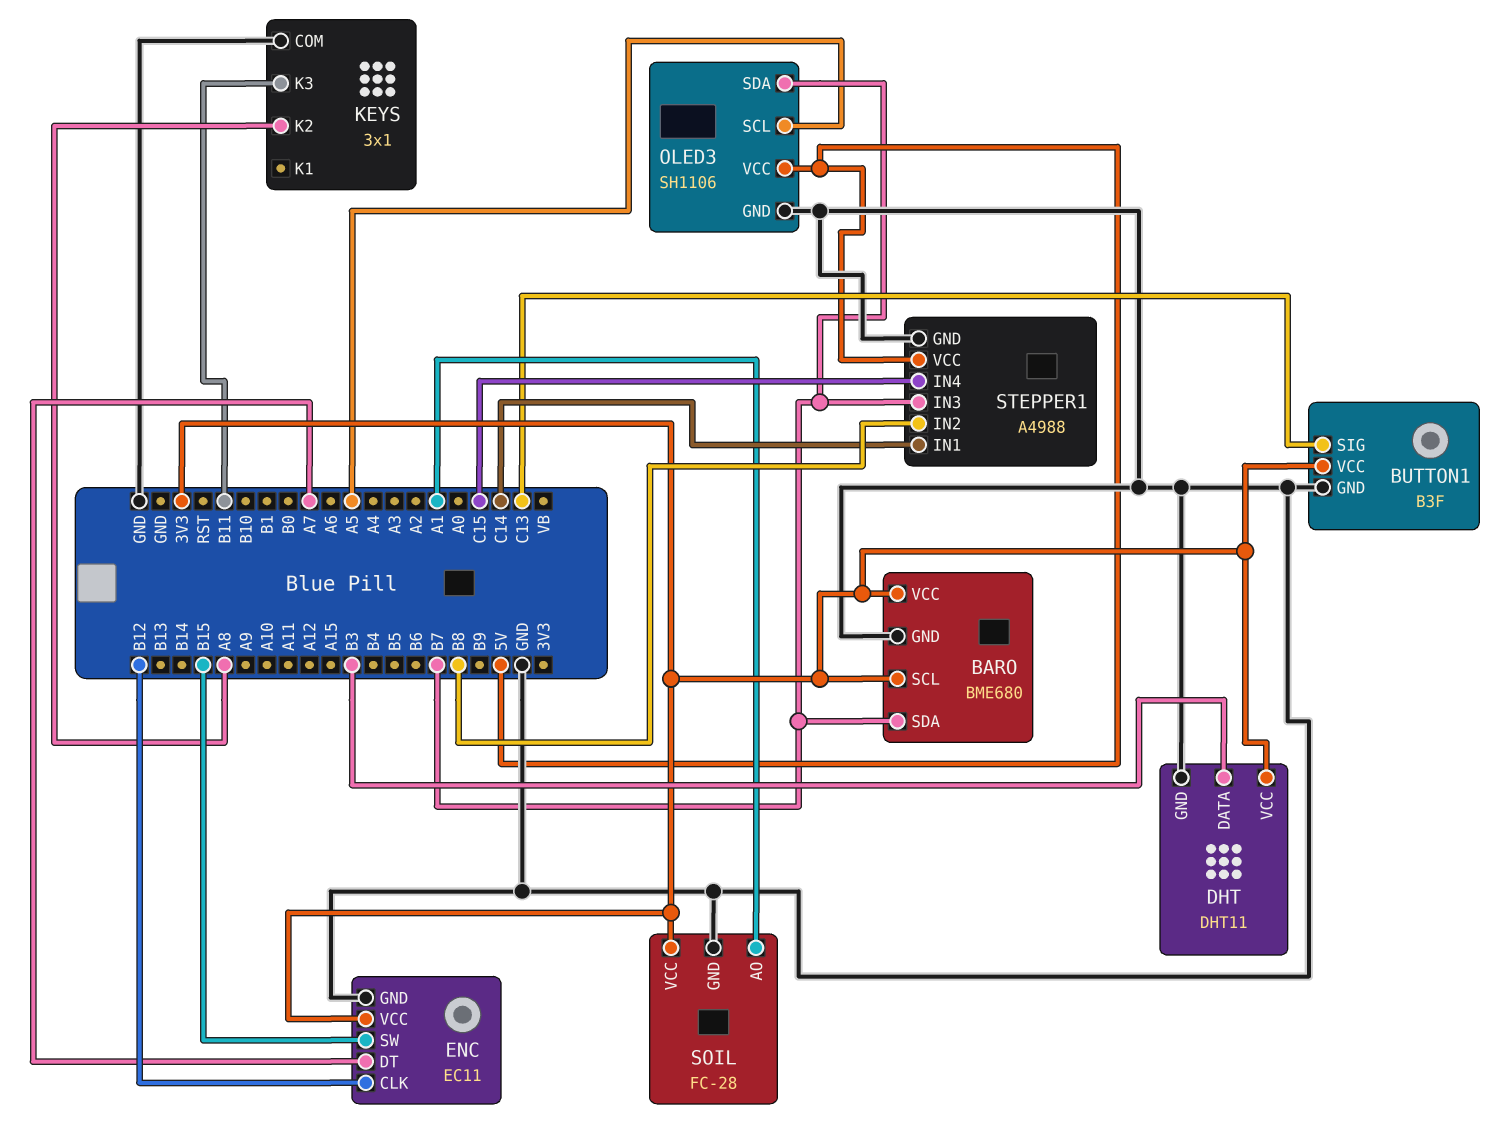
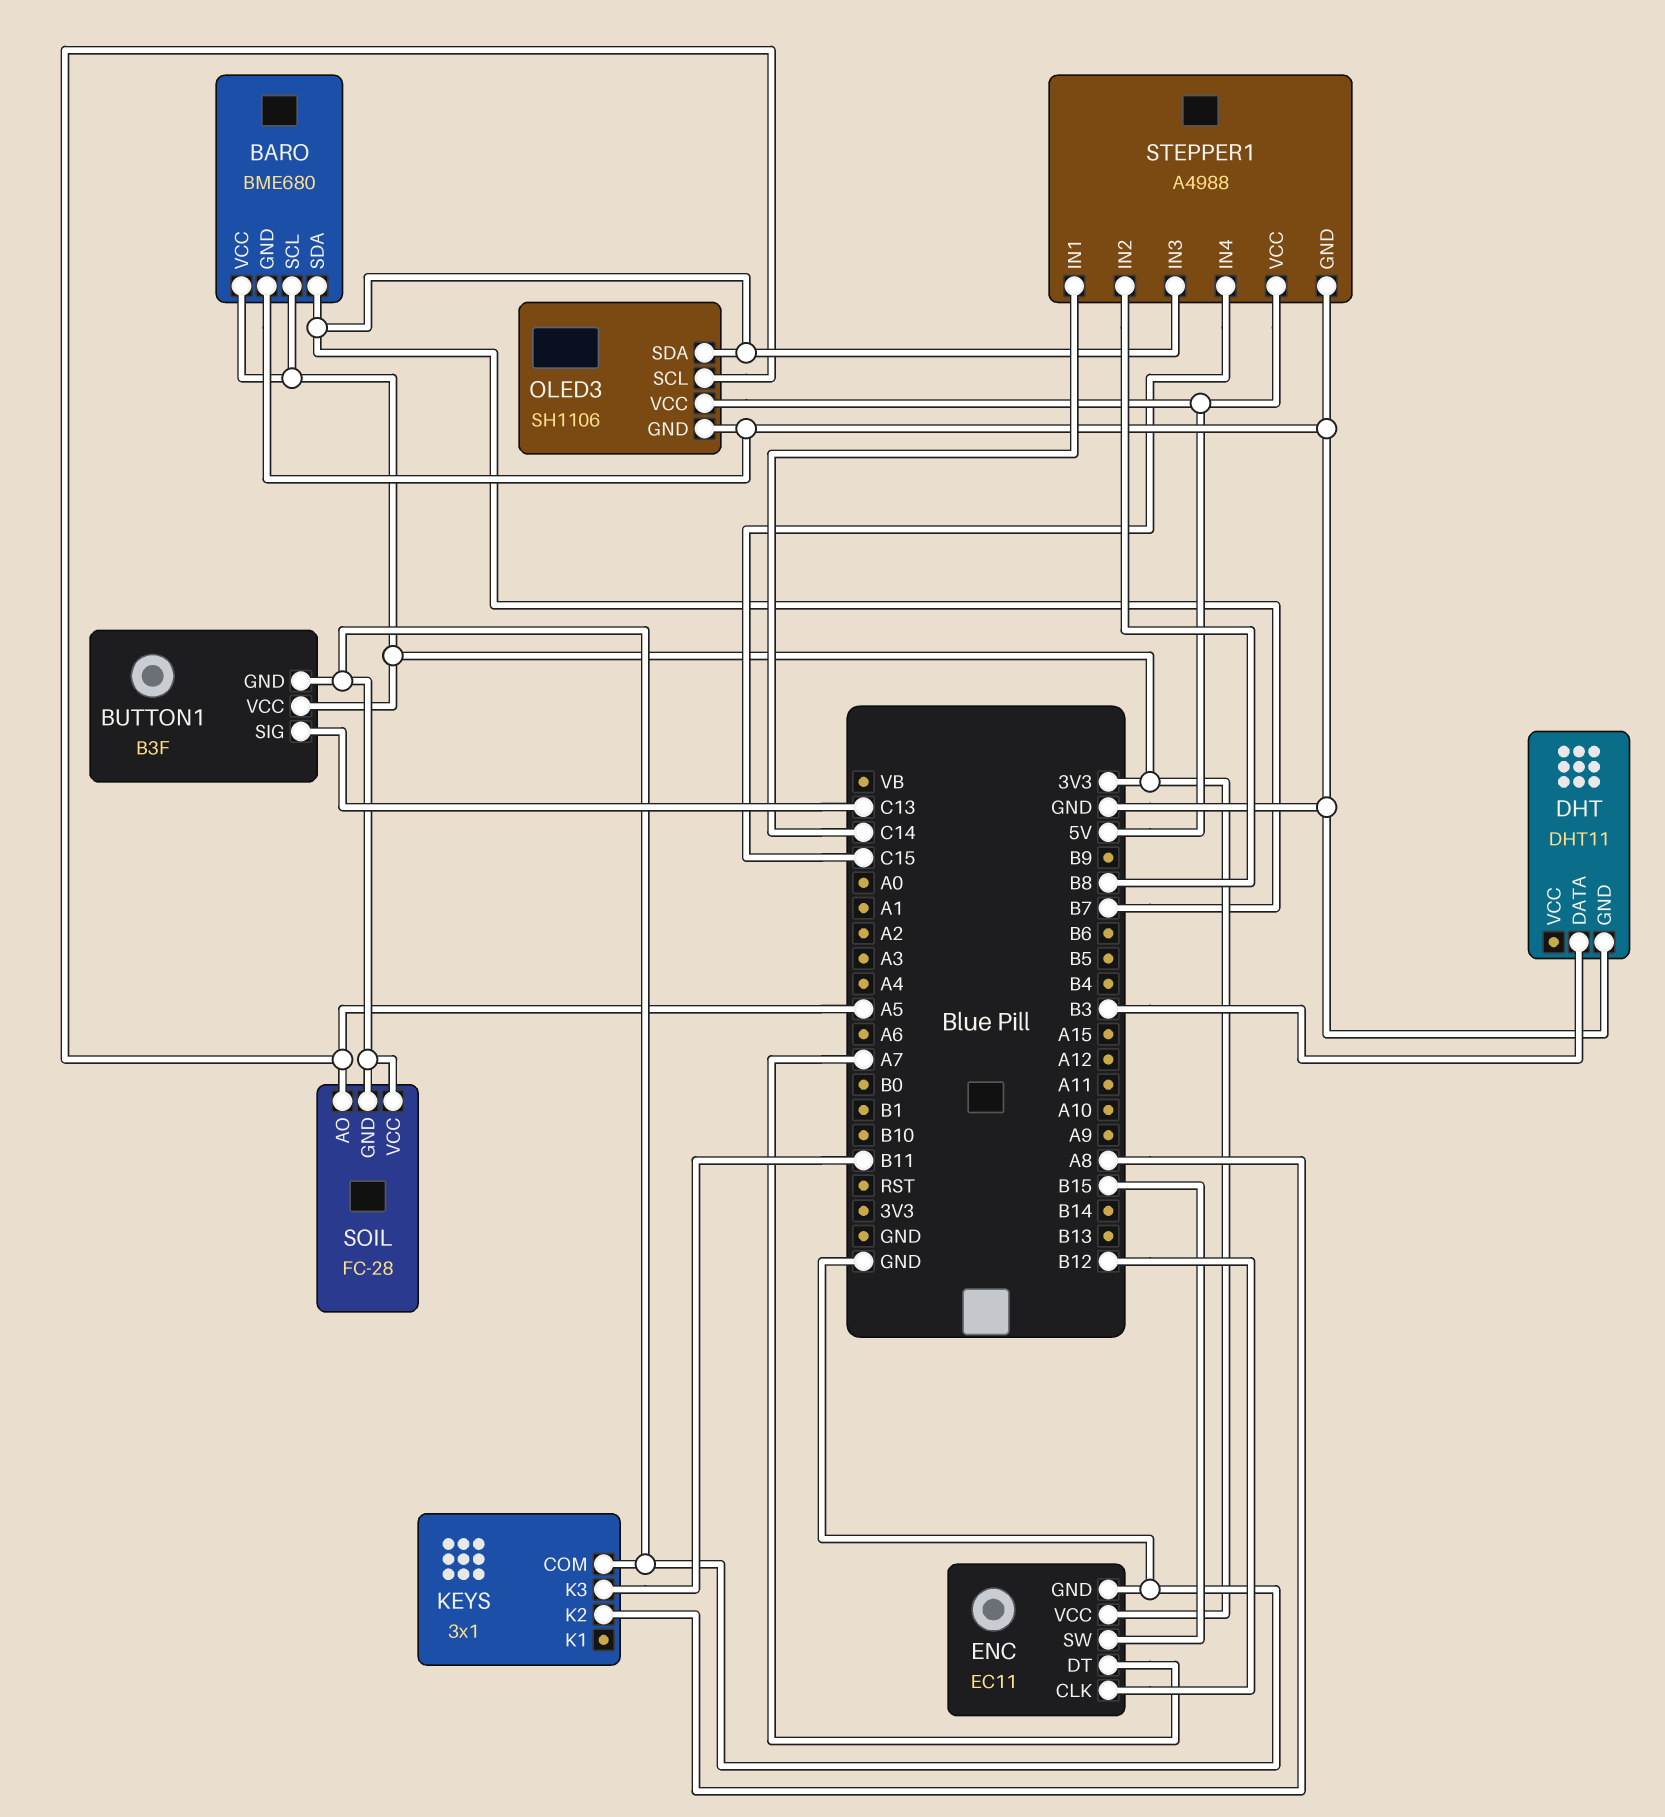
DHT pin VCC: 3V3 -> none
SOIL pin AO: A1 -> A5
SOIL pin VCC: 3V3 -> GND

